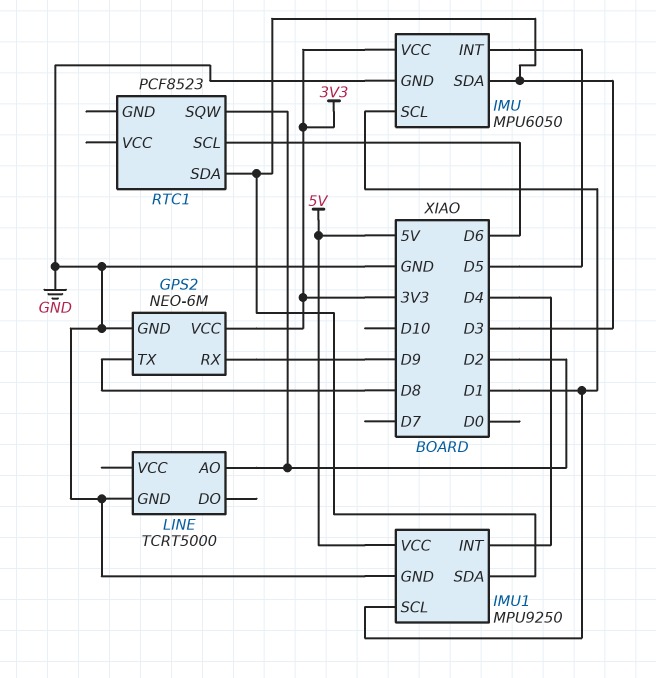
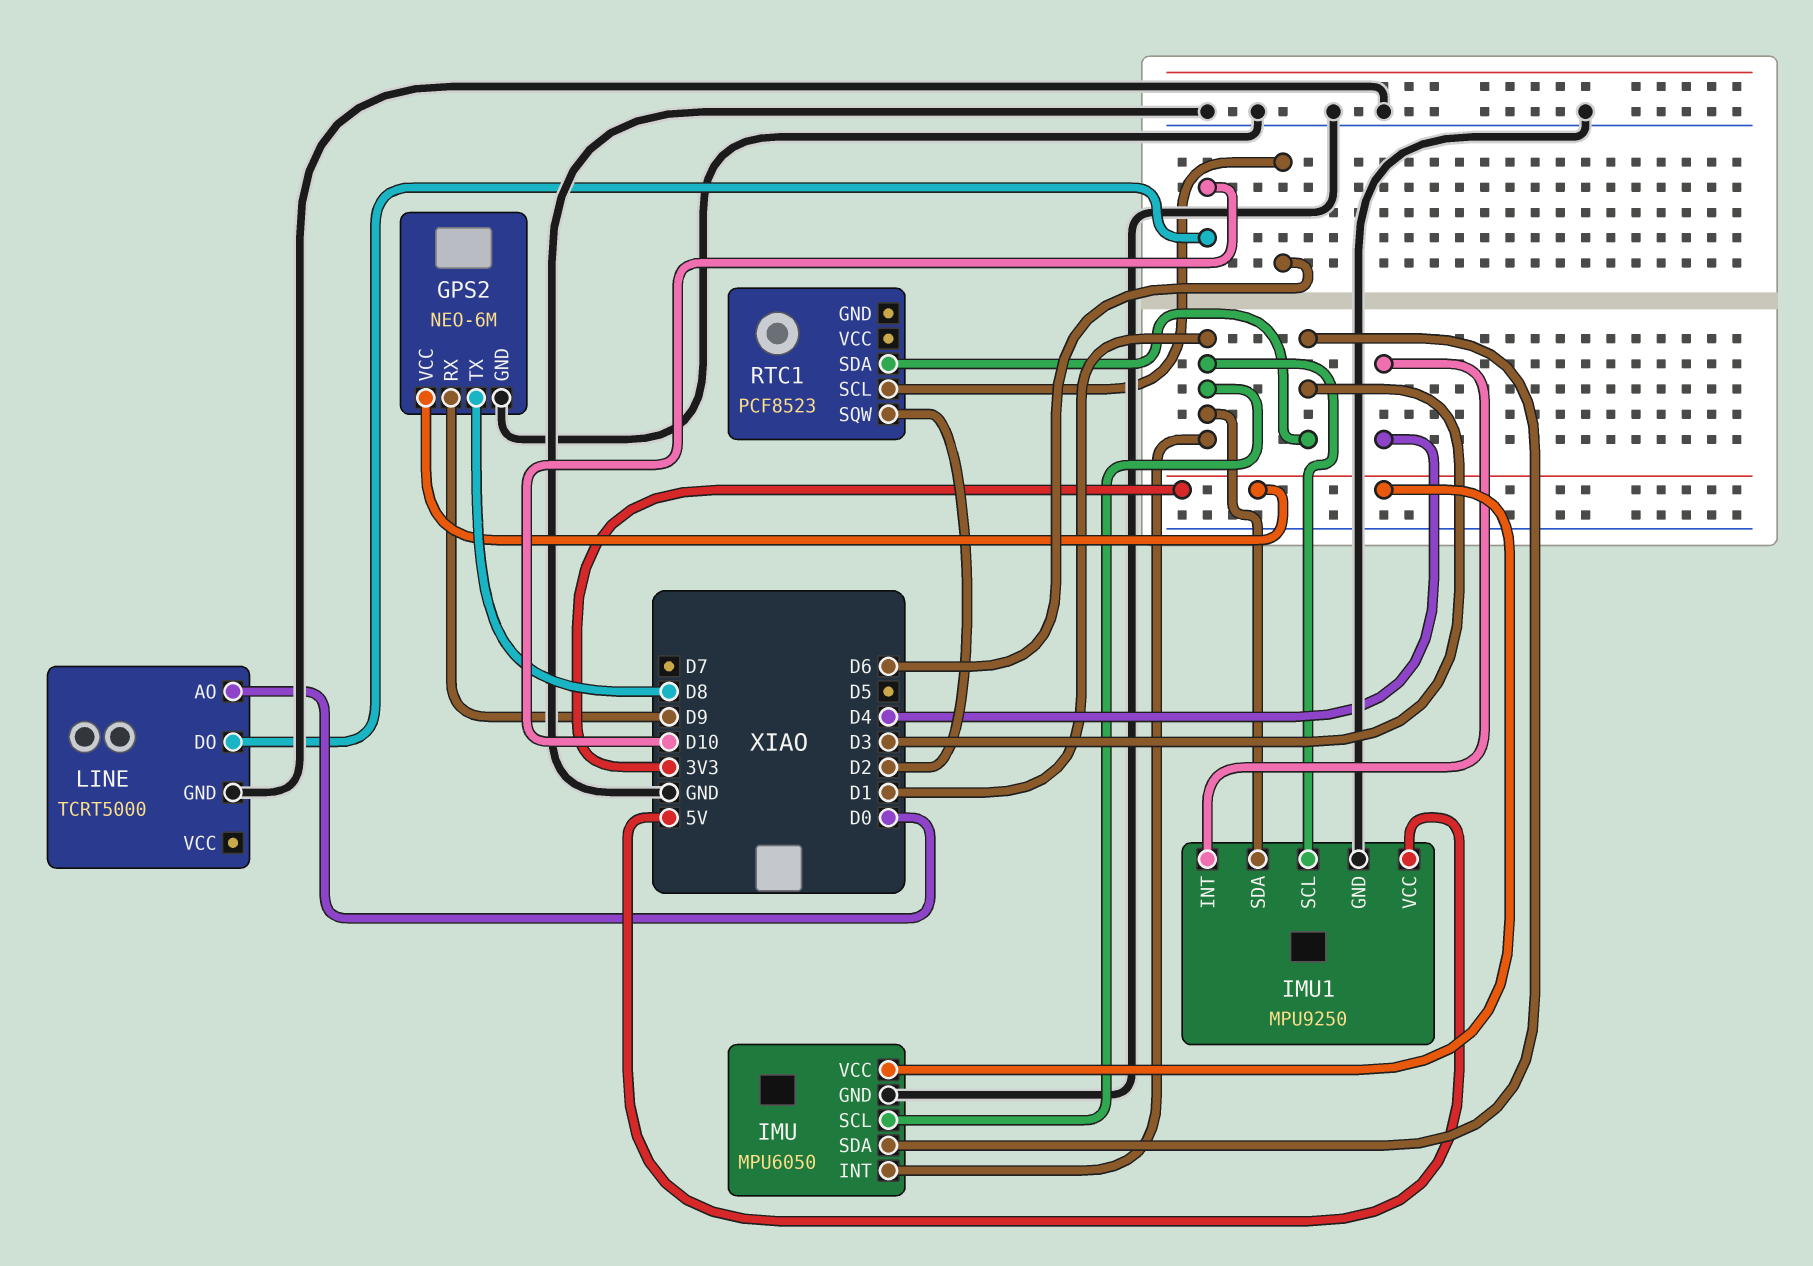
IMU pin INT: D5 -> D1
IMU1 pin SDA: D3 -> D1
LINE pin AO: D2 -> D0
LINE pin DO: none -> D10

